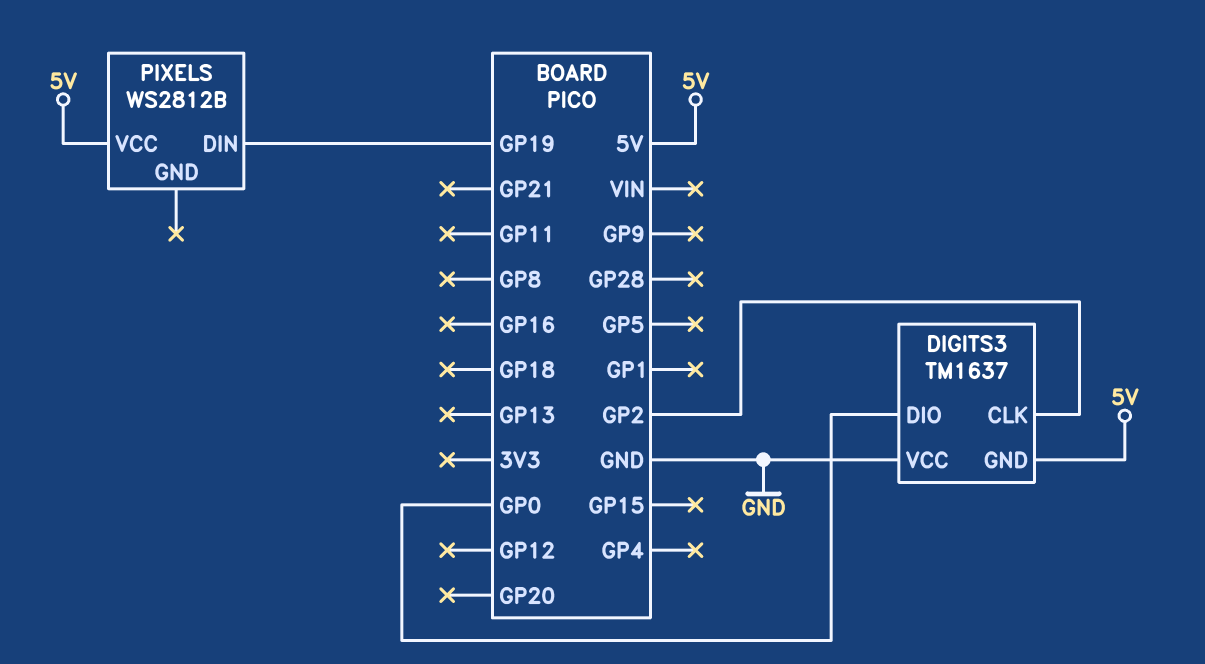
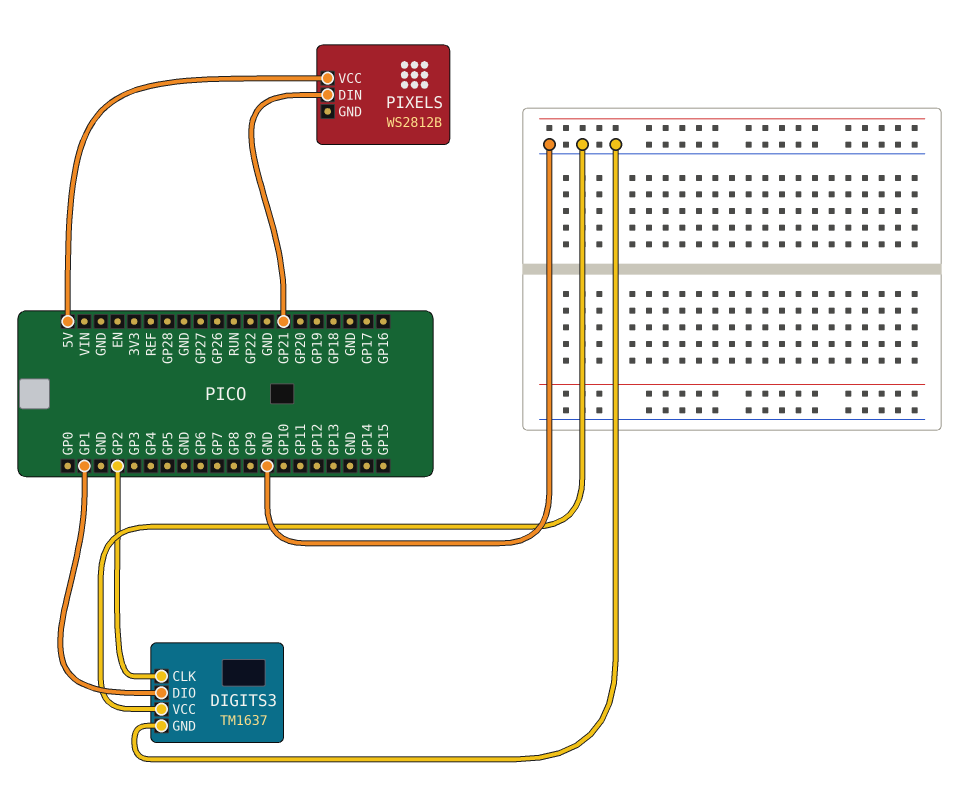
DIGITS3 pin DIO: GP0 -> GP1
DIGITS3 pin GND: 5V -> GND
PIXELS pin DIN: GP19 -> GP21

